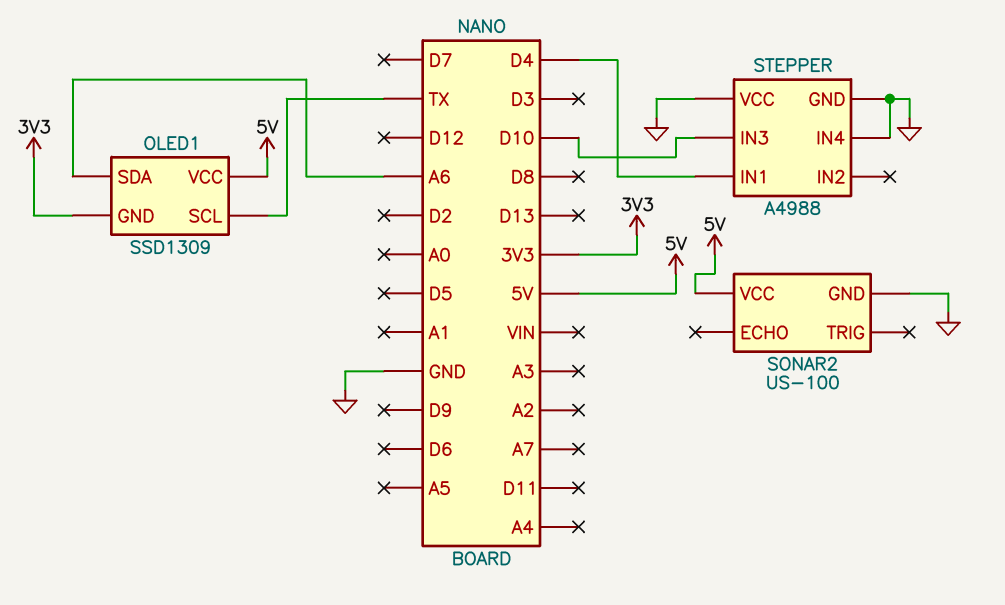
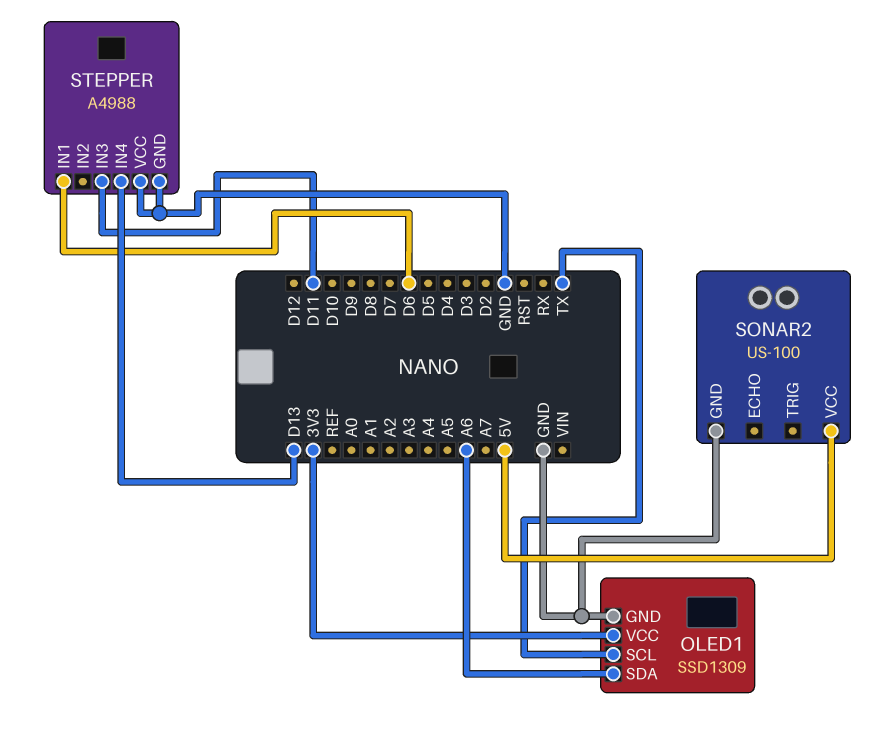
OLED1 pin GND: 3V3 -> GND
OLED1 pin VCC: 5V -> 3V3
STEPPER pin IN1: D4 -> D6
STEPPER pin IN3: D10 -> D11
STEPPER pin IN4: GND -> D13

